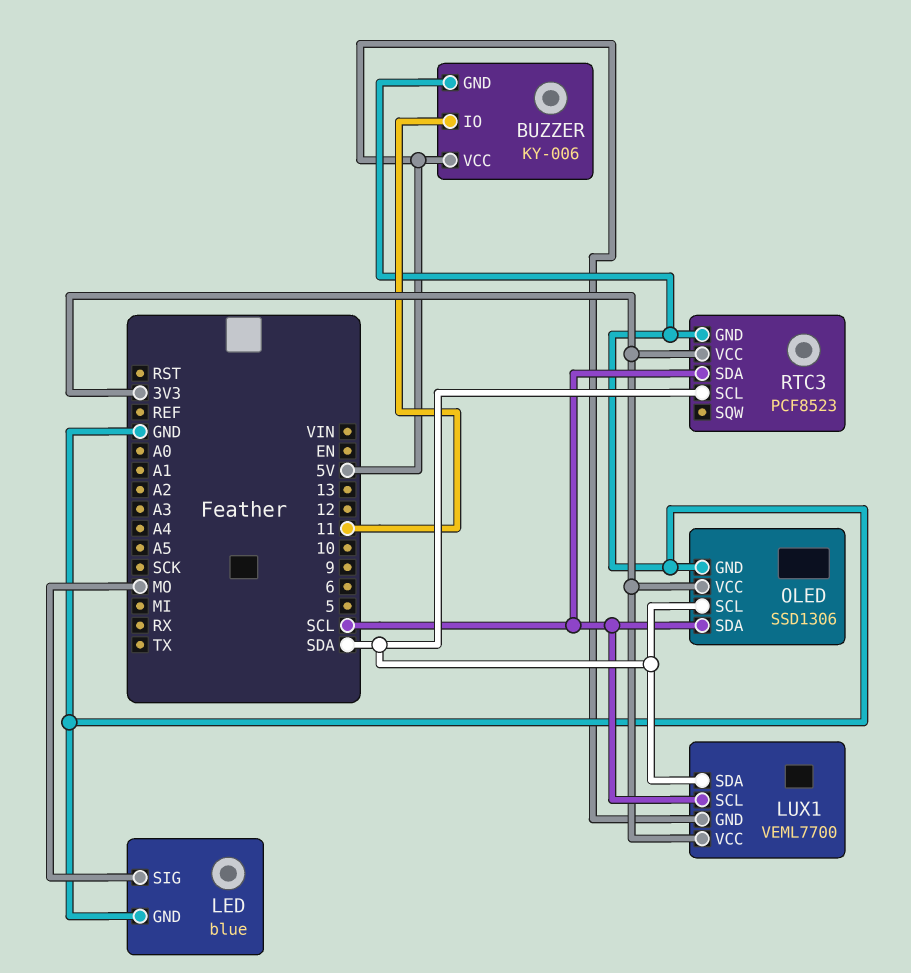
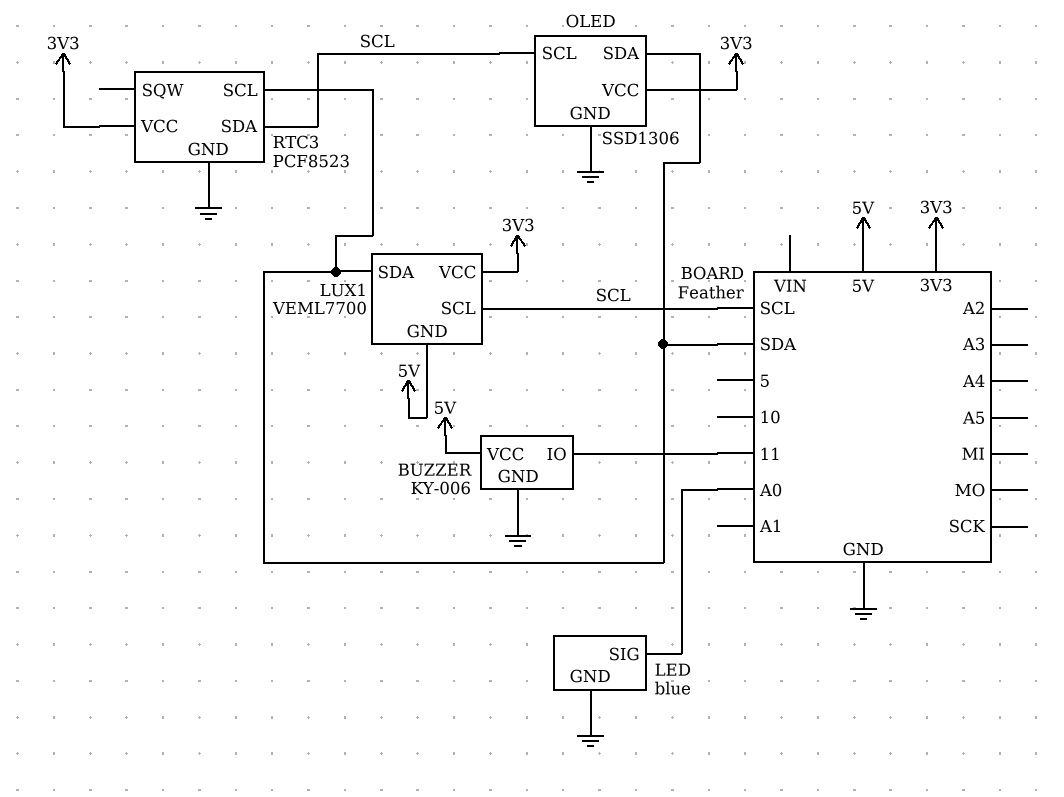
LED pin SIG: MO -> A0
OLED pin SCL: SDA -> SCL
OLED pin SDA: SCL -> SDA

